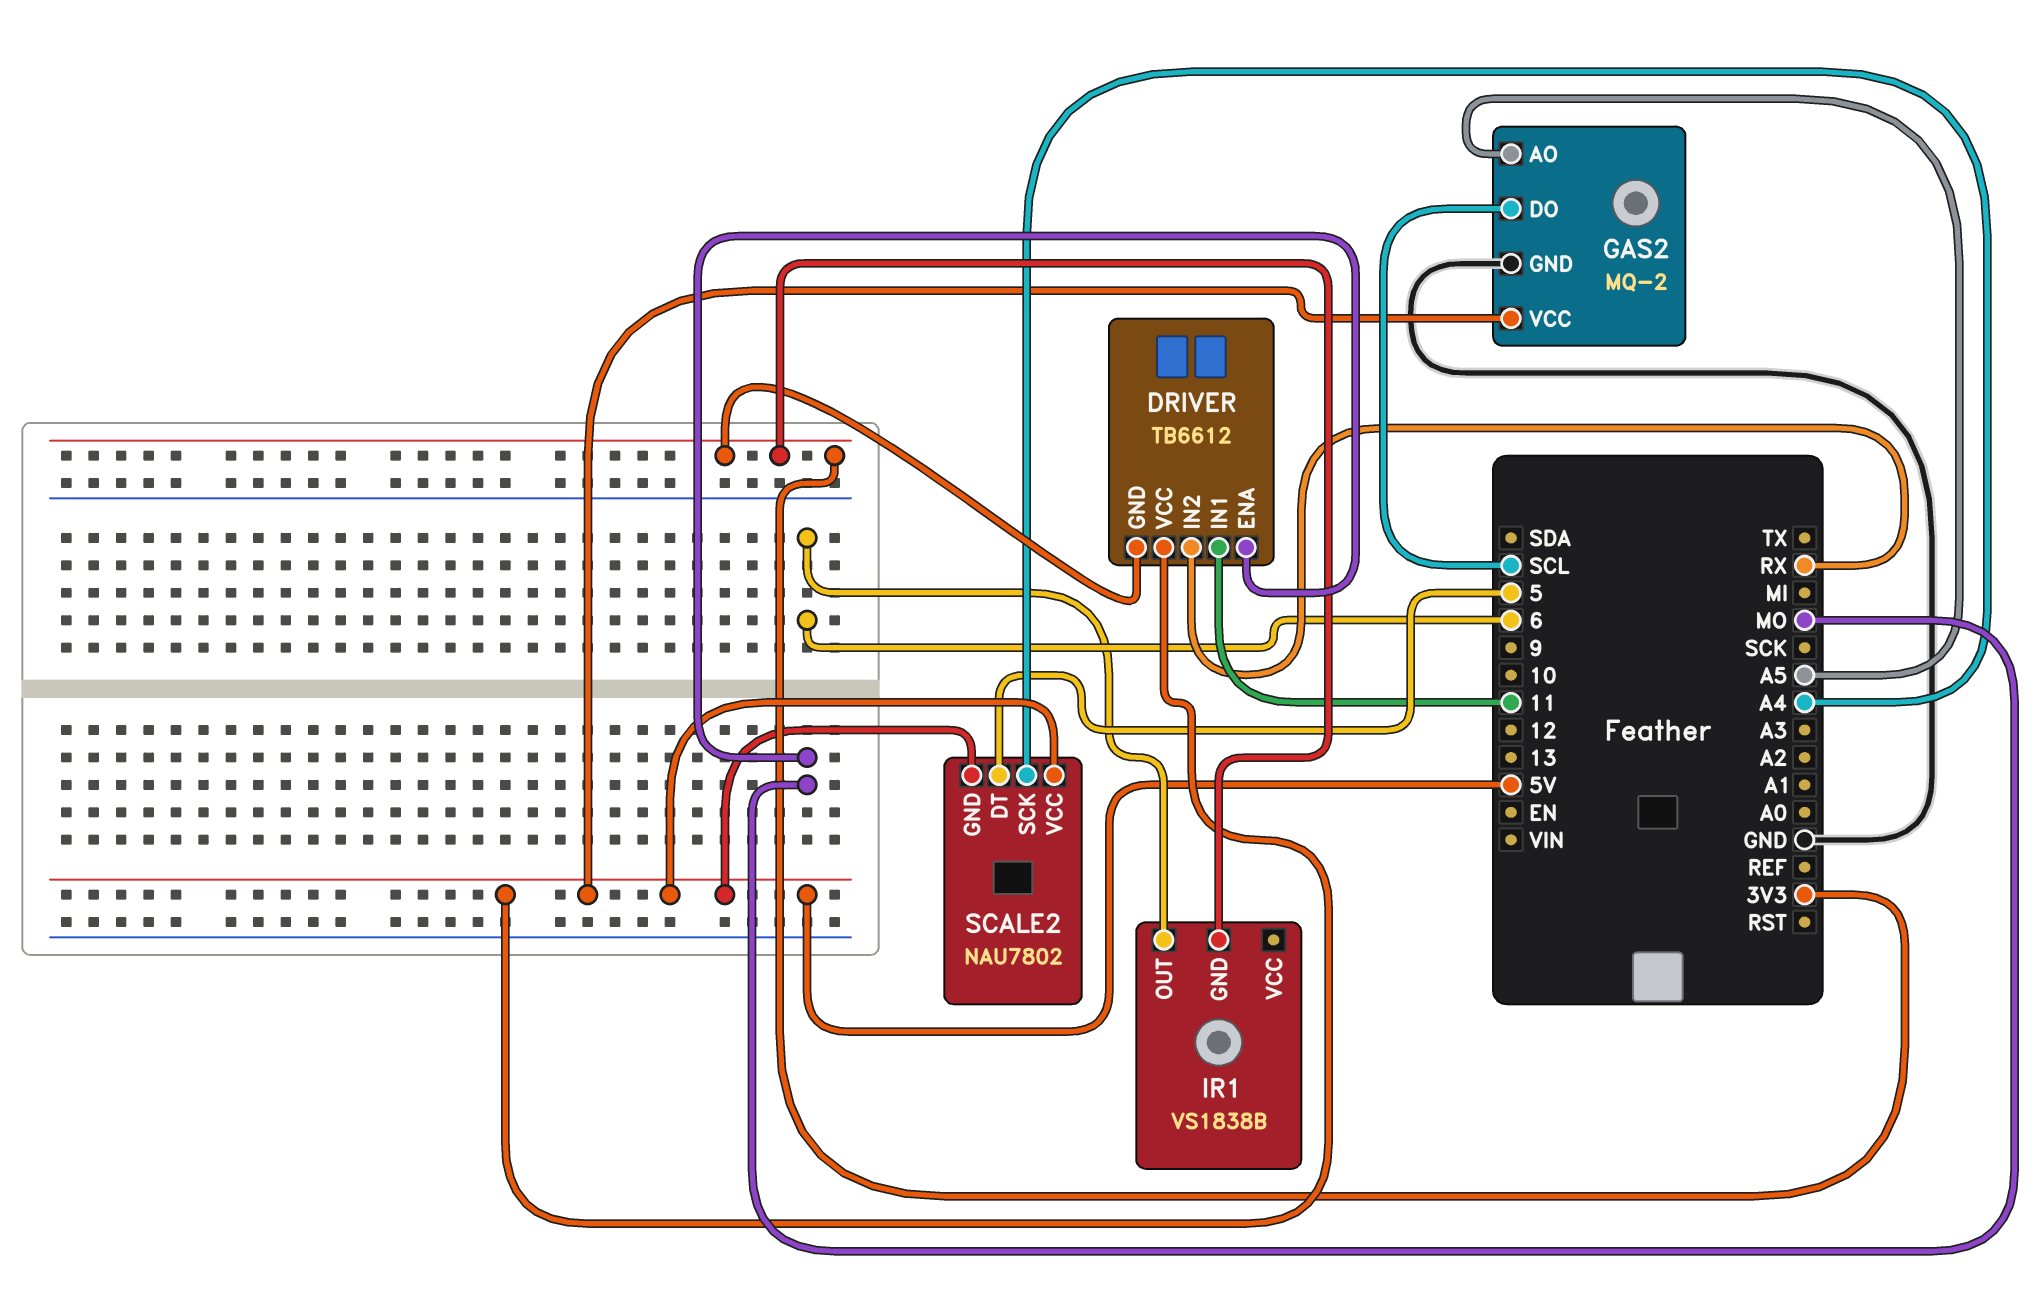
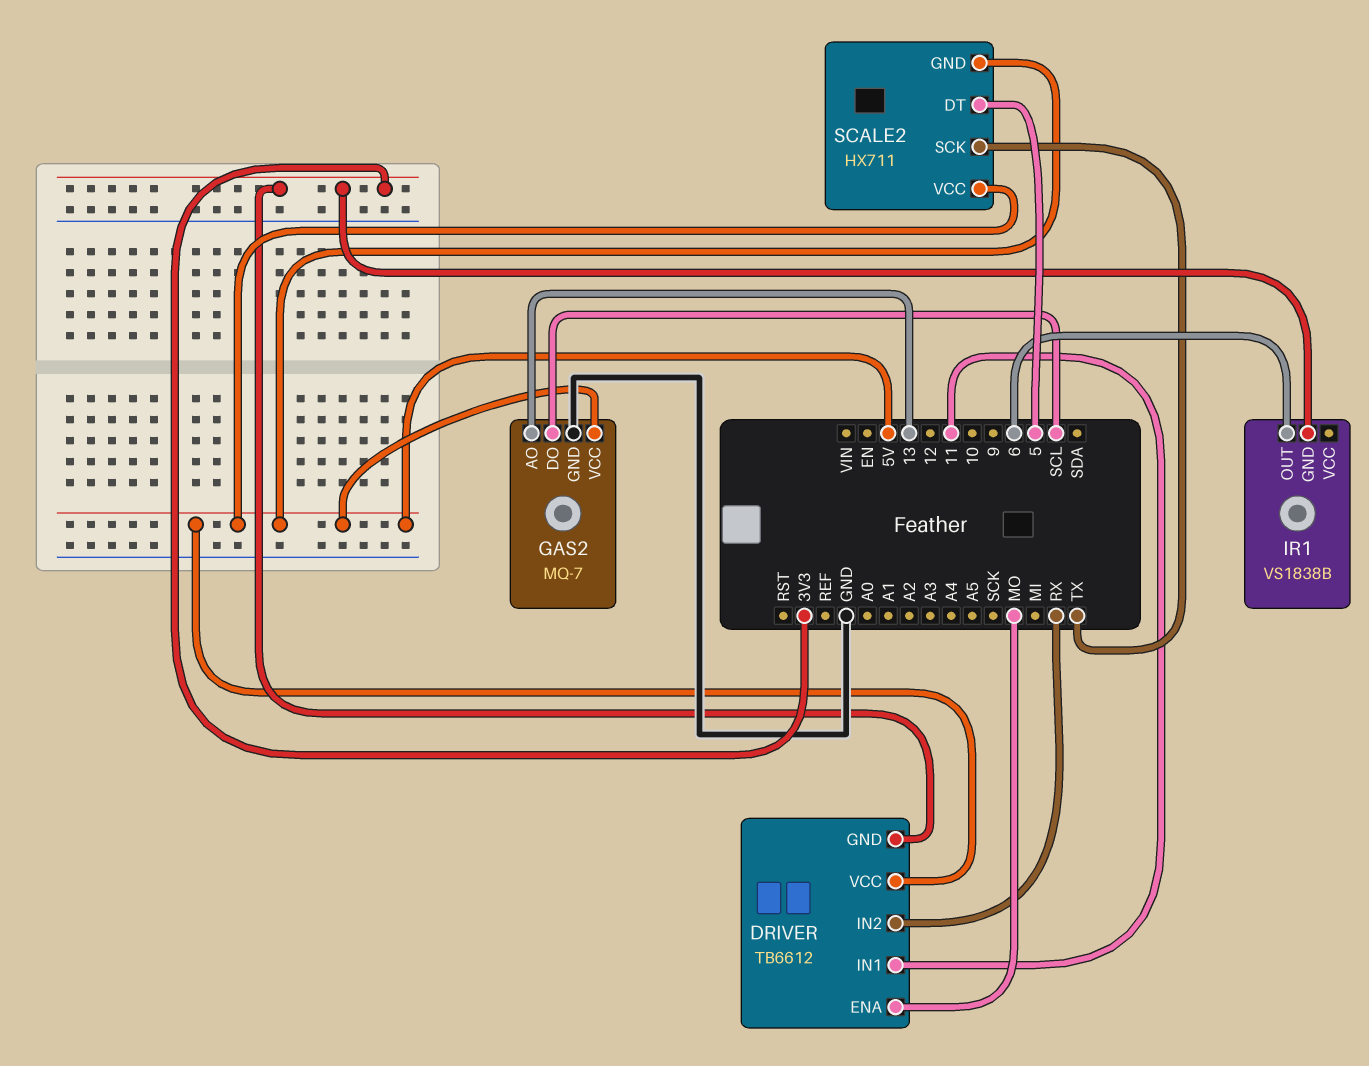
GAS2: MQ-2 -> MQ-7
GAS2 pin AO: A5 -> 13
SCALE2: NAU7802 -> HX711
SCALE2 pin SCK: A4 -> TX

